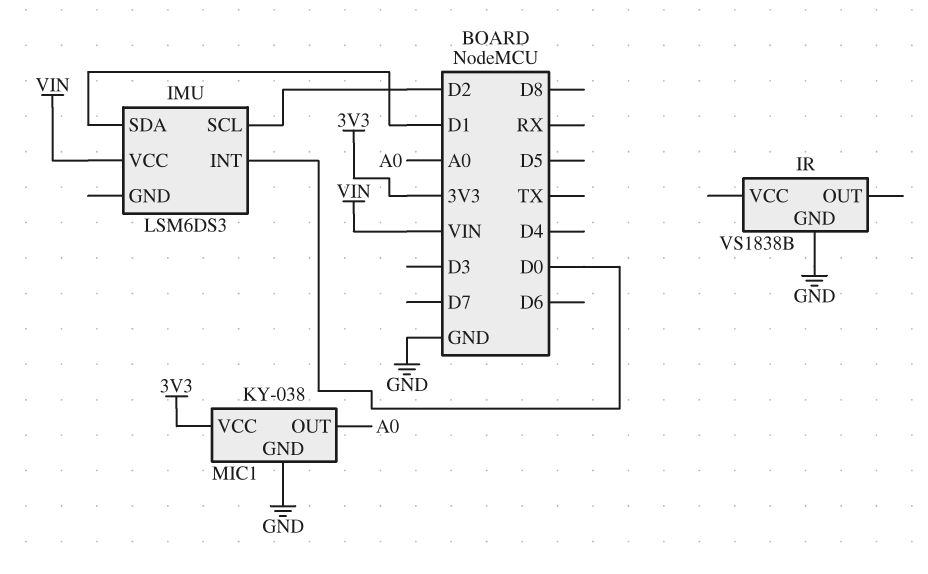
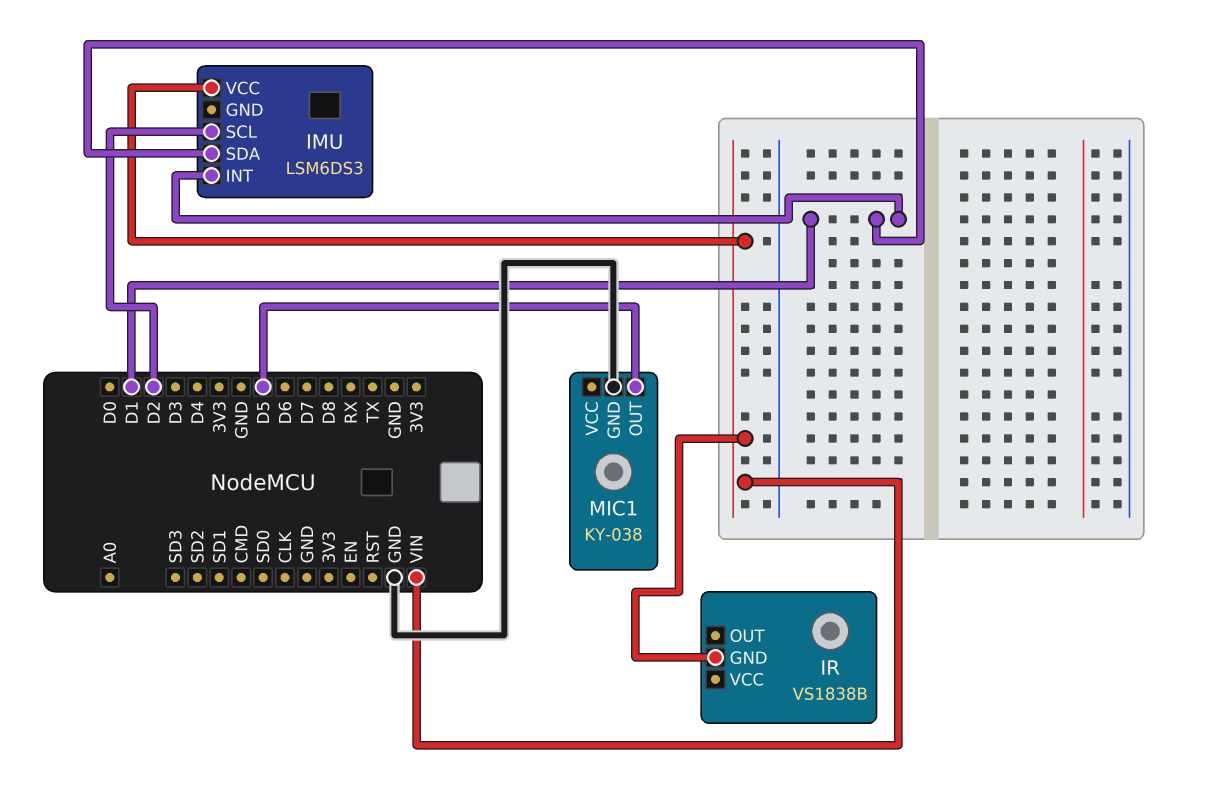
IMU pin INT: D0 -> D1
IR pin GND: GND -> VIN
MIC1 pin OUT: A0 -> D5
MIC1 pin VCC: 3V3 -> none

